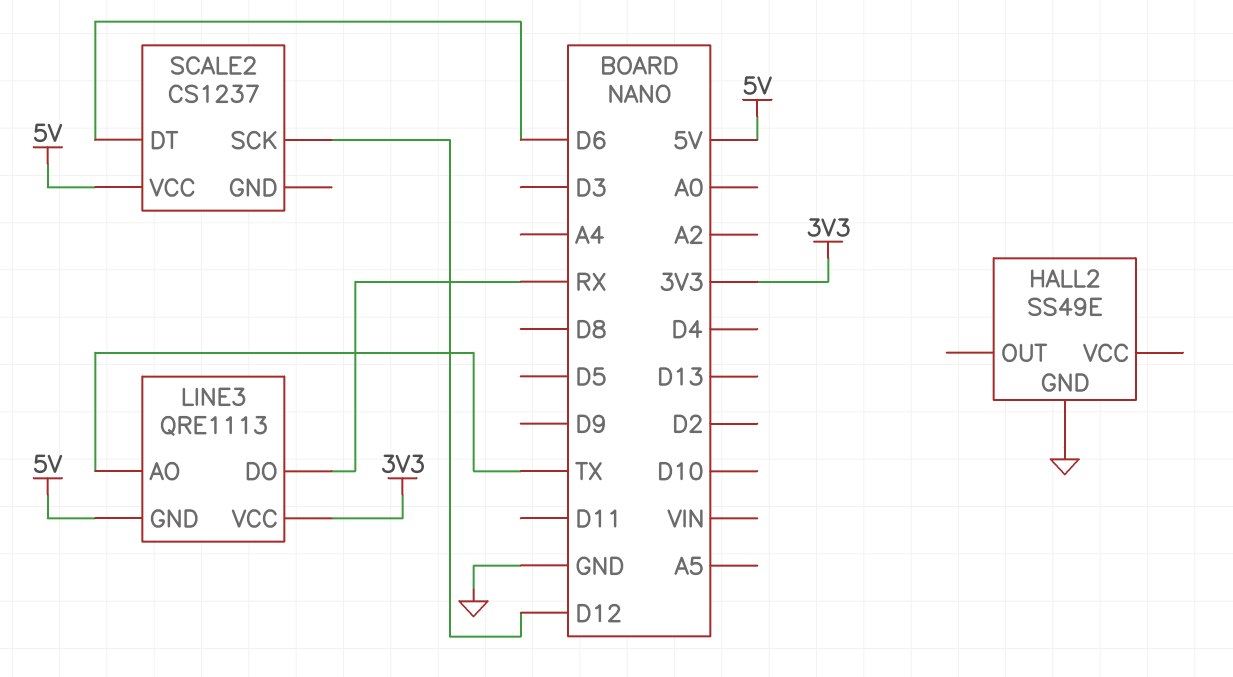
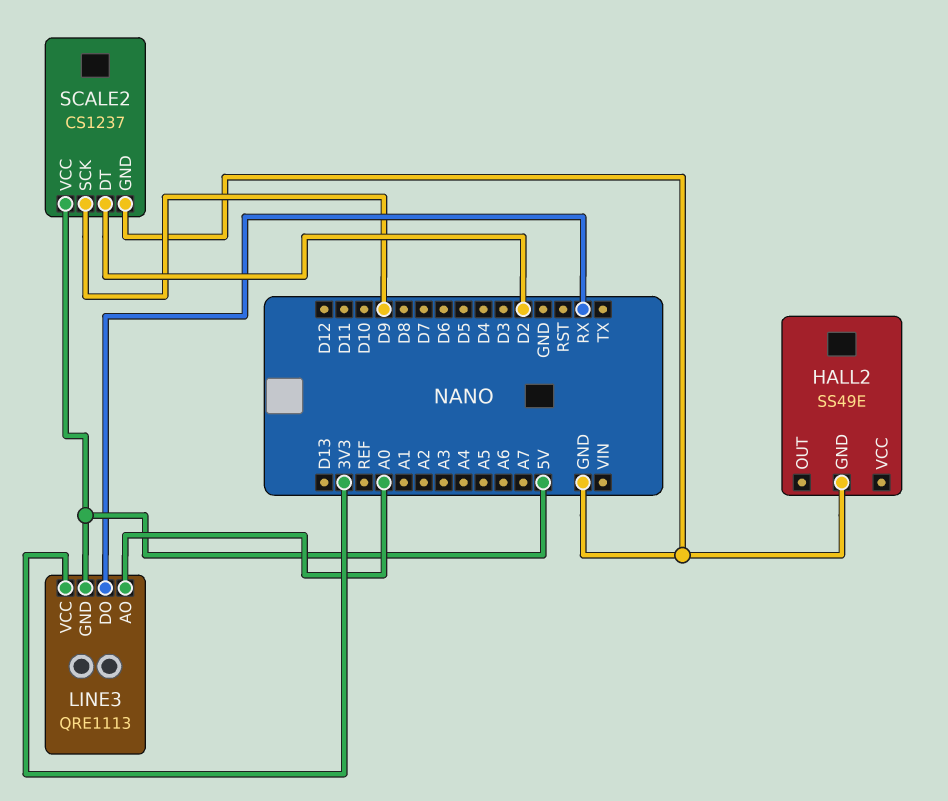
LINE3 pin AO: TX -> A0
SCALE2 pin DT: D6 -> D2
SCALE2 pin GND: none -> GND
SCALE2 pin SCK: D12 -> D9

